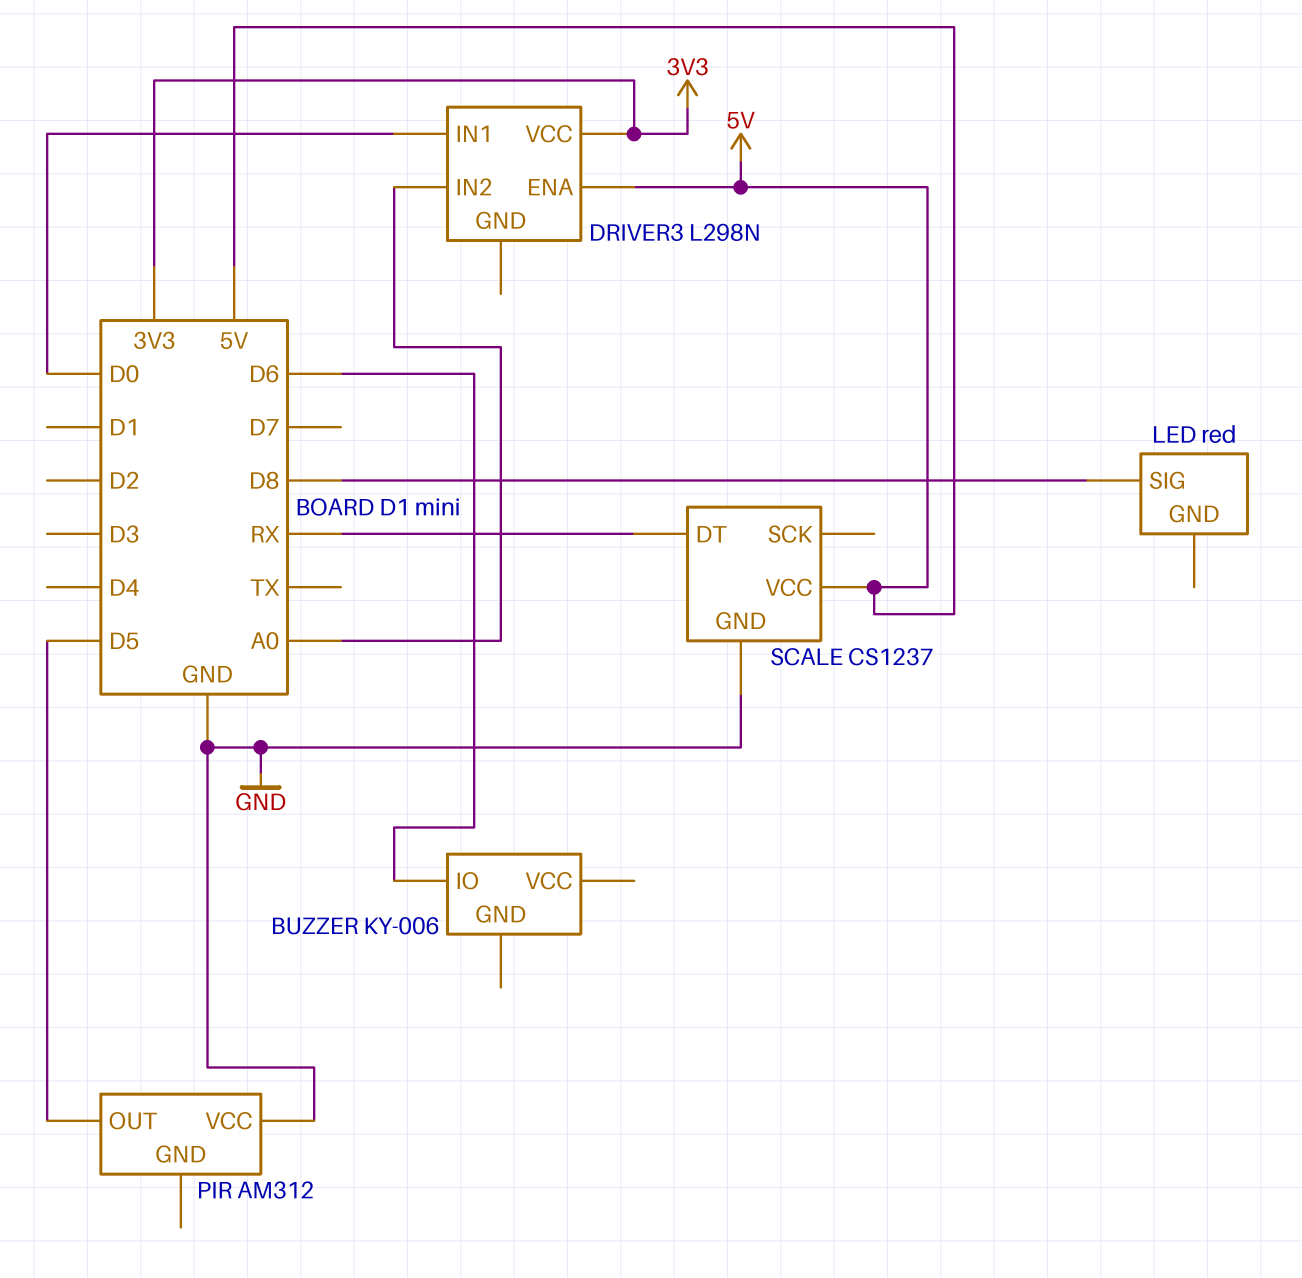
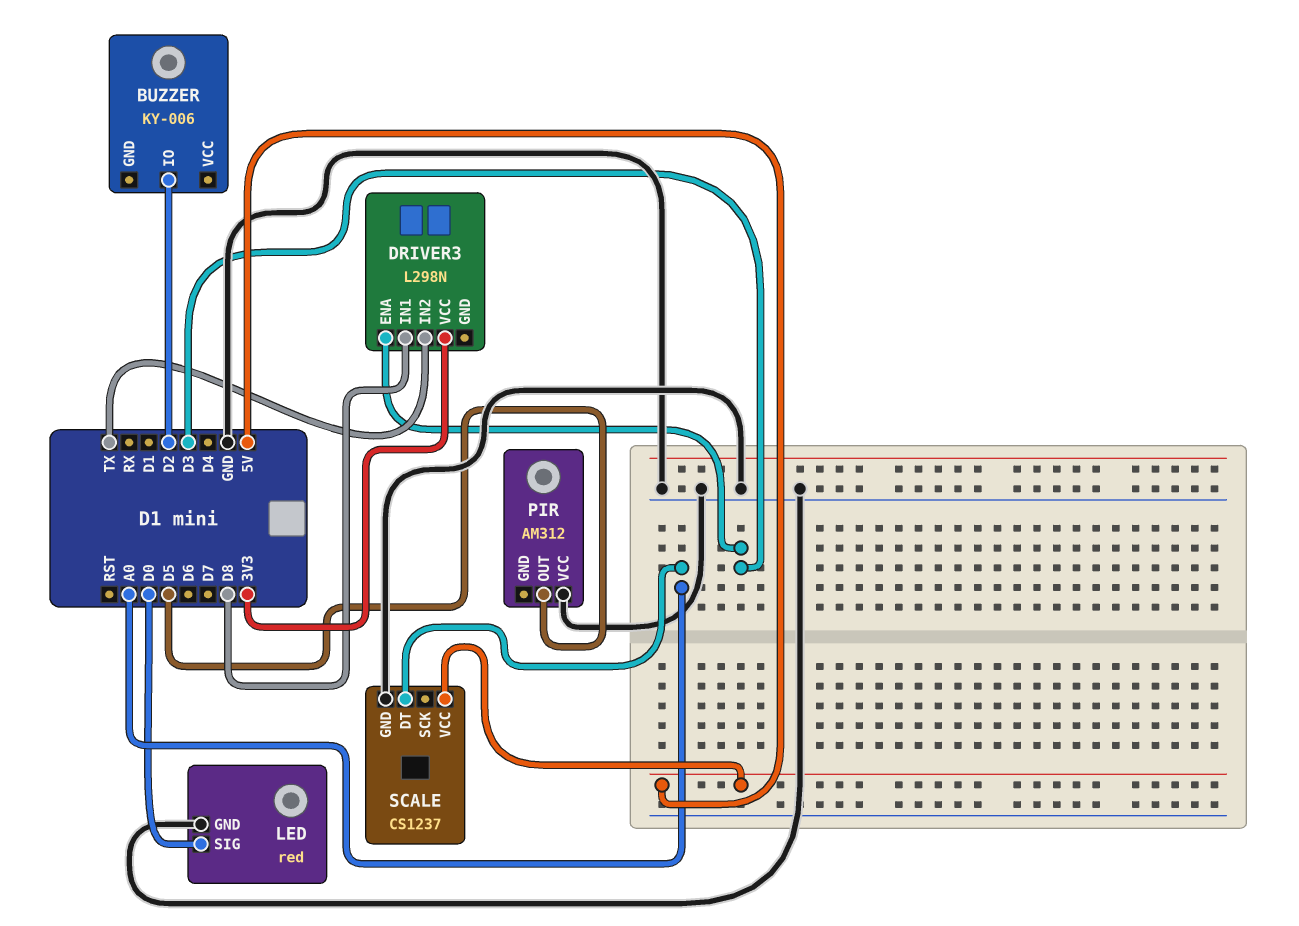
BUZZER pin IO: D6 -> D2
DRIVER3 pin ENA: 5V -> D3
DRIVER3 pin IN1: D0 -> D8
DRIVER3 pin IN2: A0 -> TX
LED pin GND: none -> GND
LED pin SIG: D8 -> D0
SCALE pin DT: RX -> A0

